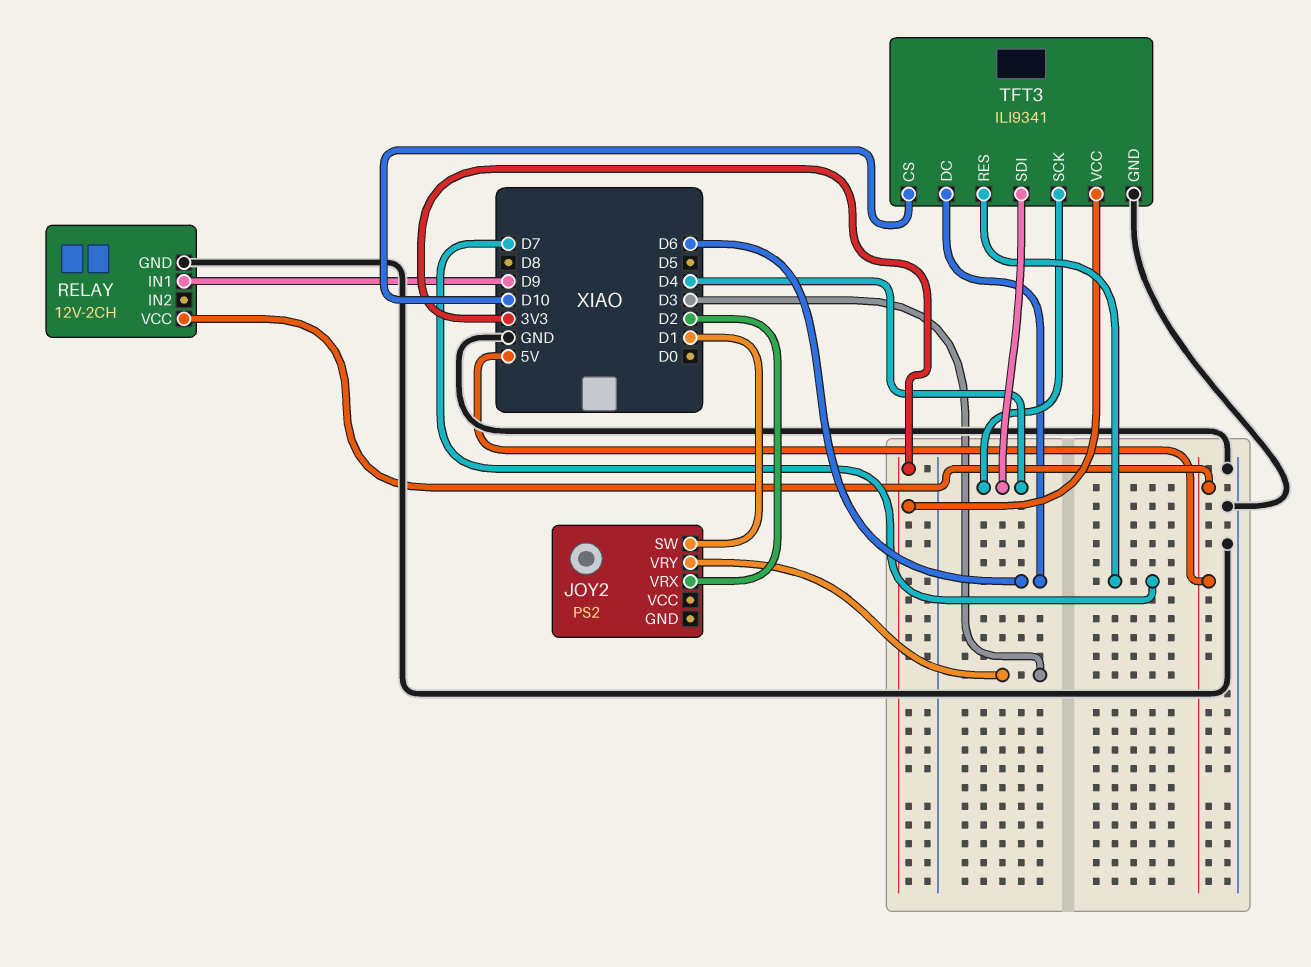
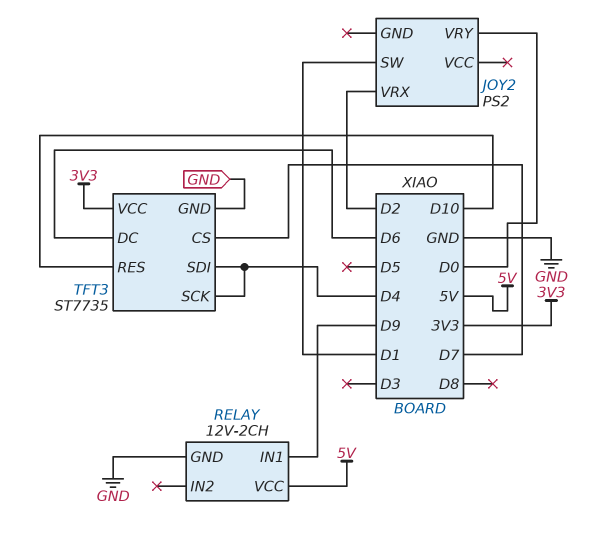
JOY2 pin VRY: D3 -> D0
TFT3: ILI9341 -> ST7735
TFT3 pin CS: D10 -> D7
TFT3 pin RES: D7 -> D10

